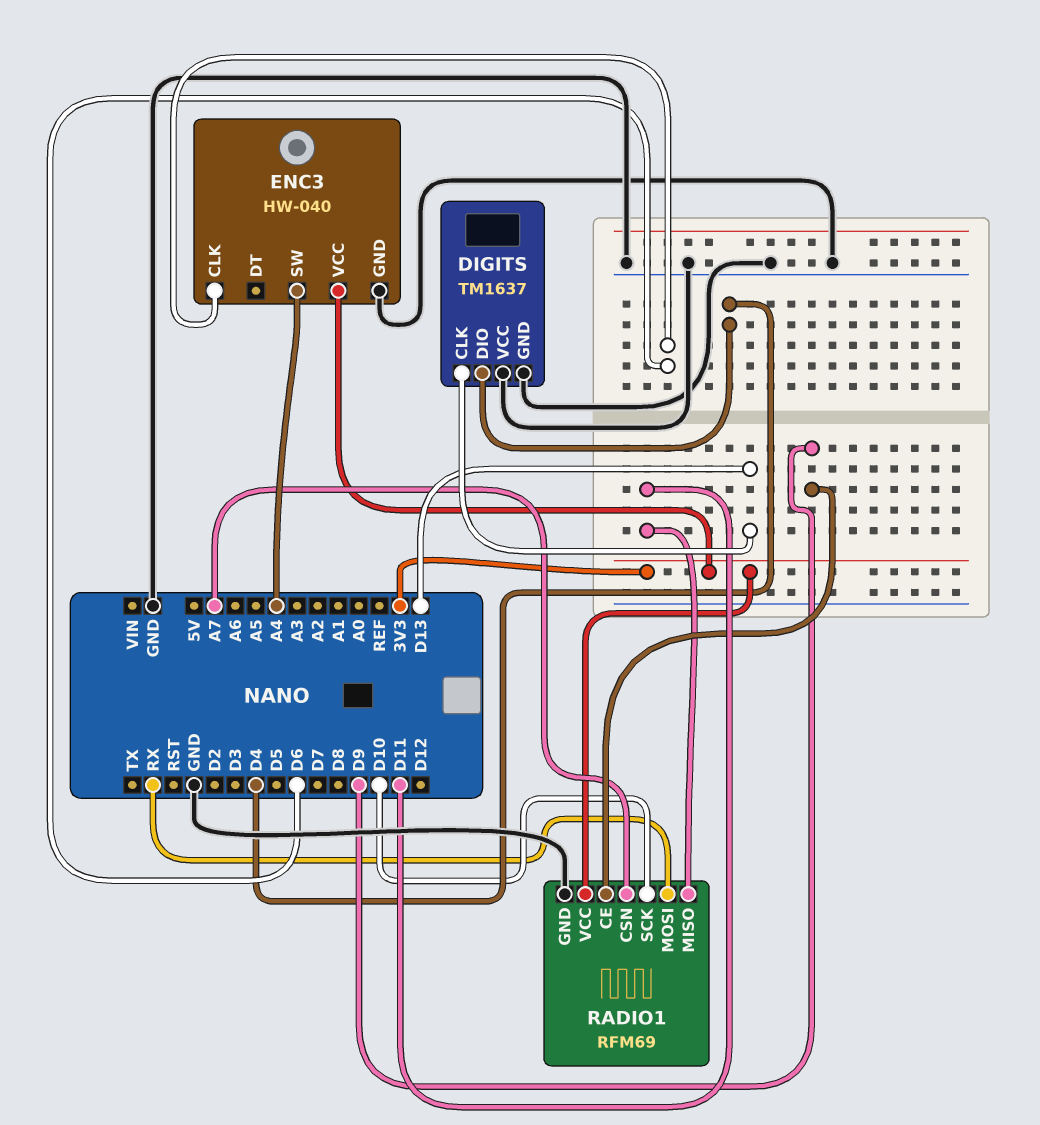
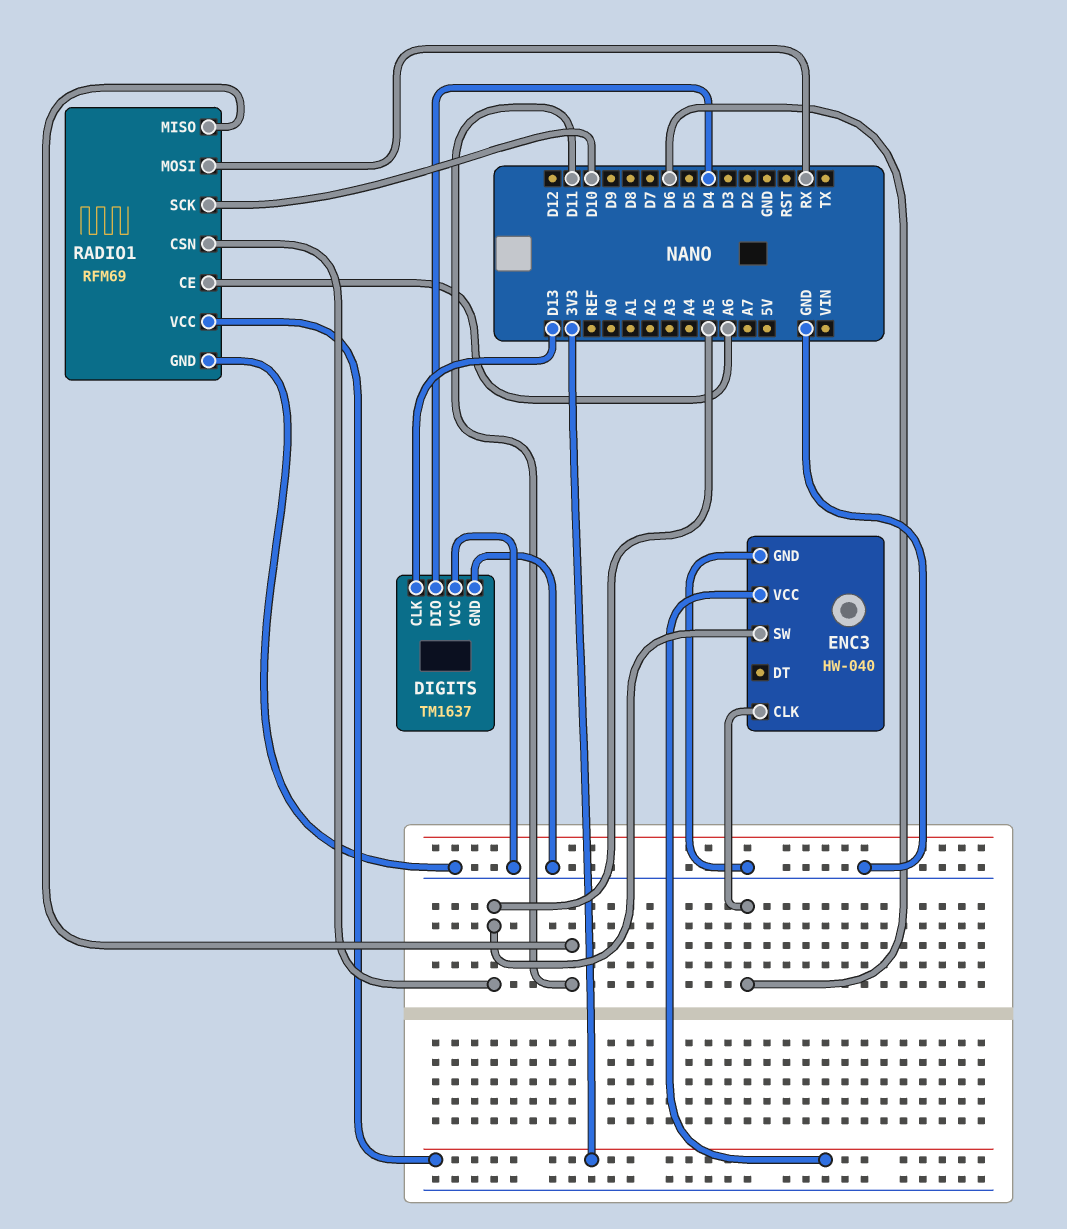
ENC3 pin SW: A4 -> A5
RADIO1 pin CE: D9 -> A6
RADIO1 pin CSN: A7 -> A5

